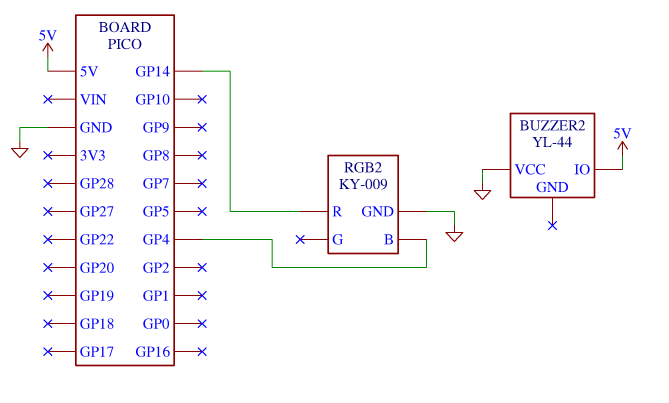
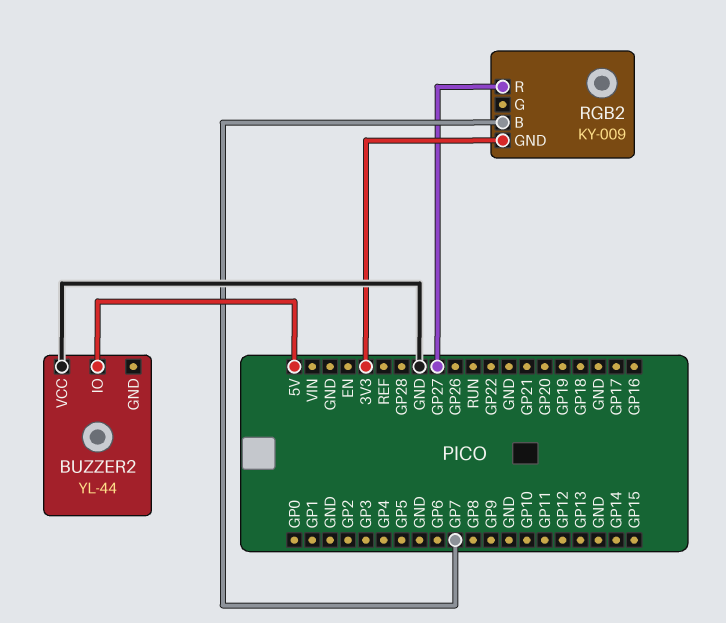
RGB2 pin B: GP4 -> GP7
RGB2 pin GND: GND -> 3V3
RGB2 pin R: GP14 -> GP27

